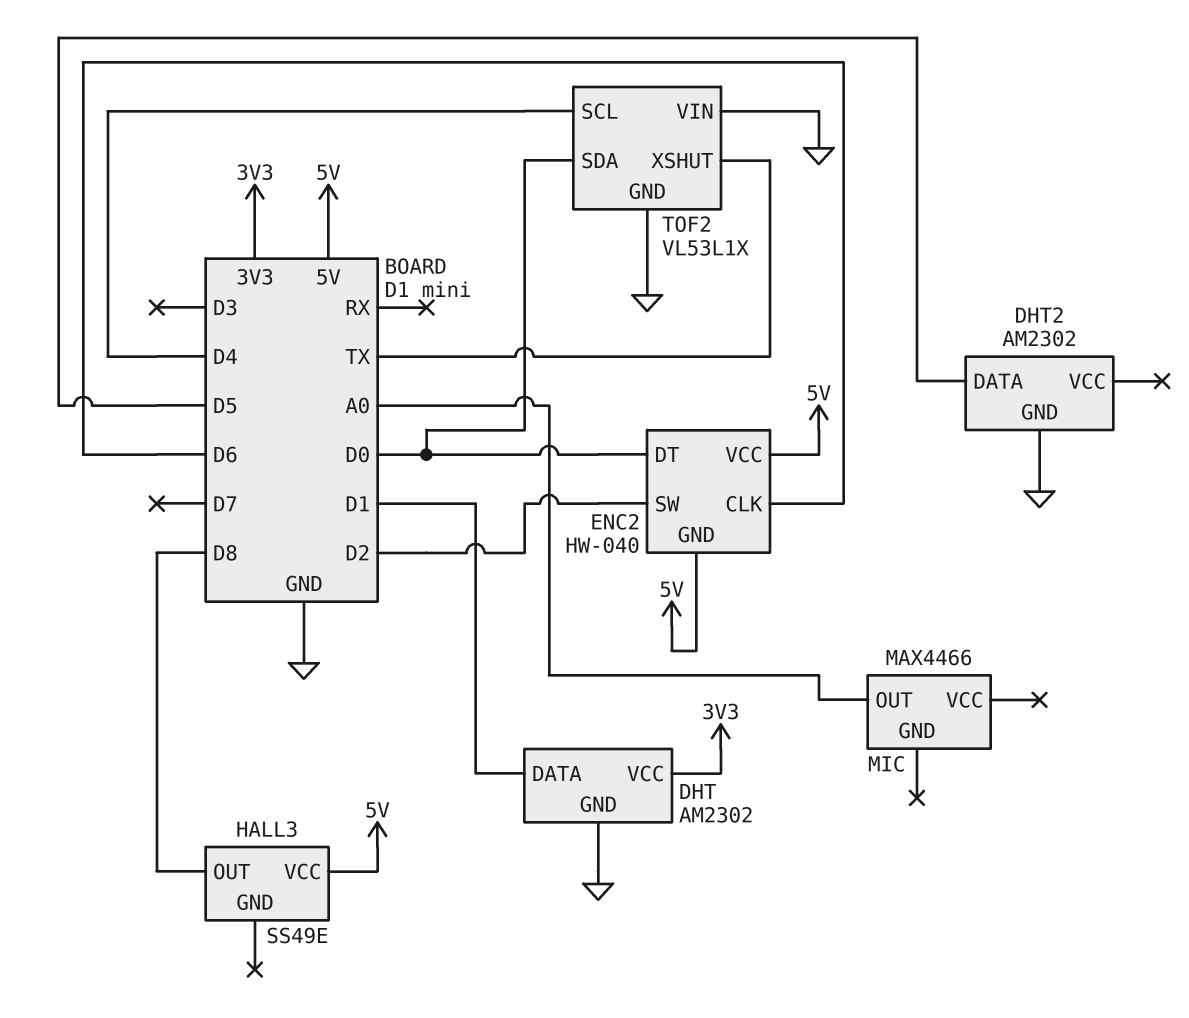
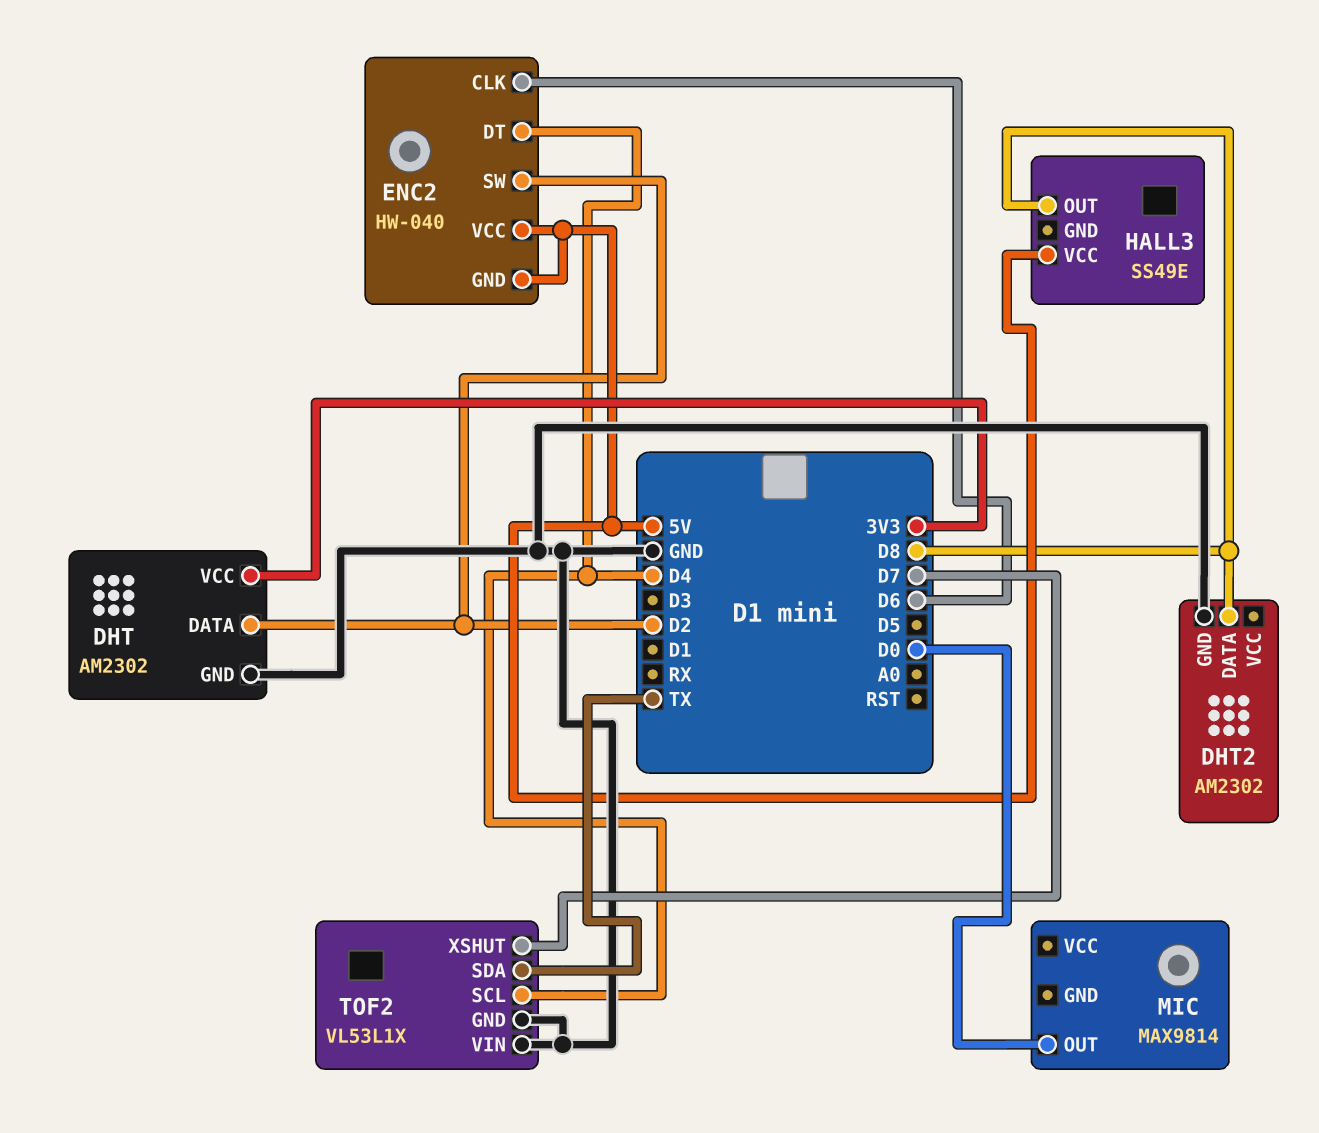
DHT pin DATA: D1 -> D2
DHT2 pin DATA: D5 -> D8
ENC2 pin DT: D0 -> D4
MIC: MAX4466 -> MAX9814
MIC pin OUT: A0 -> D0
TOF2 pin SDA: D0 -> TX
TOF2 pin XSHUT: TX -> D7

